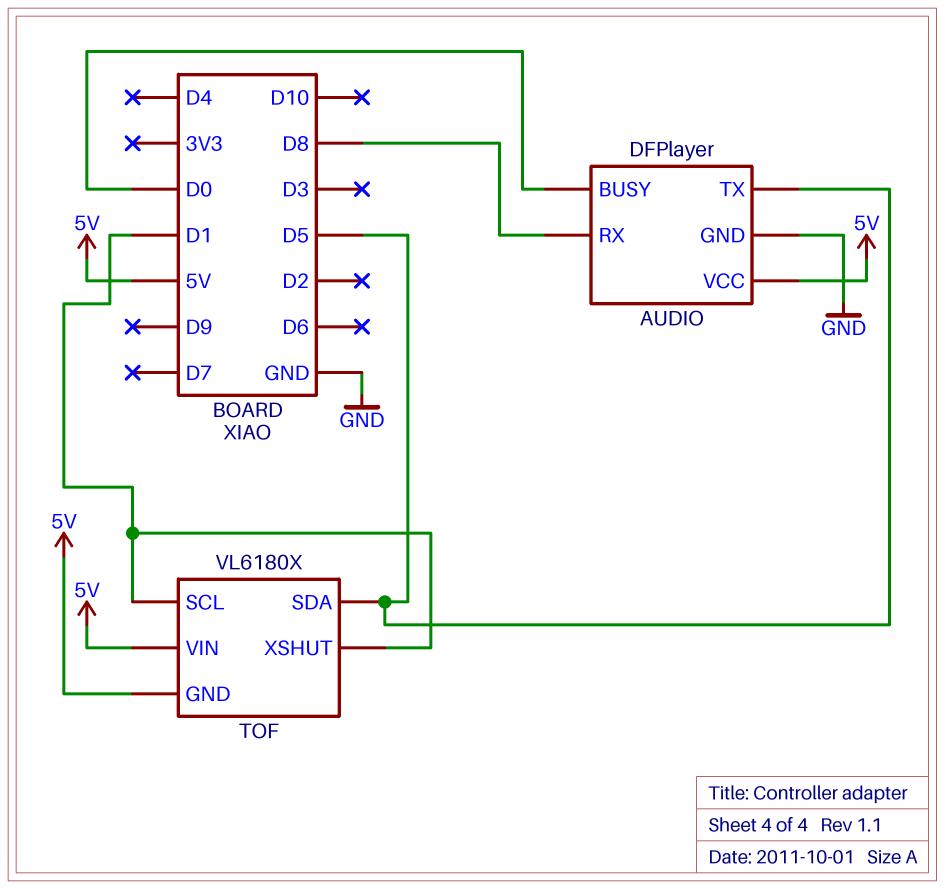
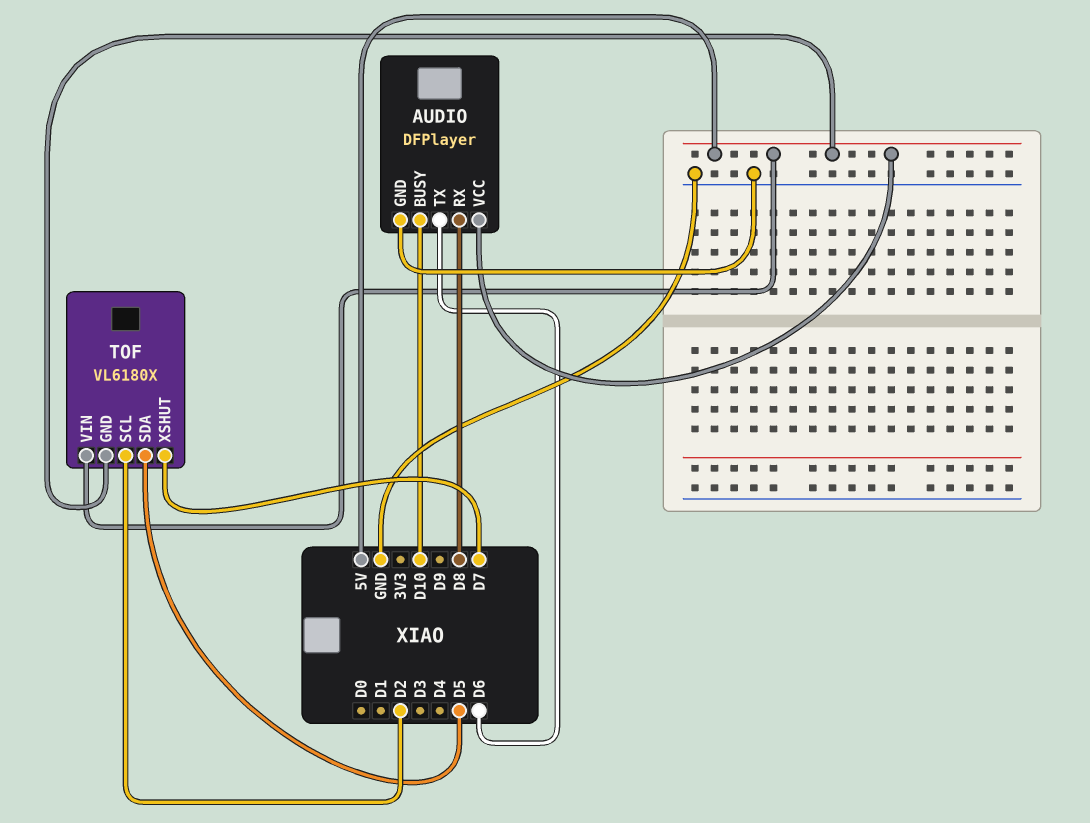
AUDIO pin BUSY: D0 -> D10
AUDIO pin TX: D5 -> D6
TOF pin SCL: D1 -> D2
TOF pin XSHUT: D1 -> D7

